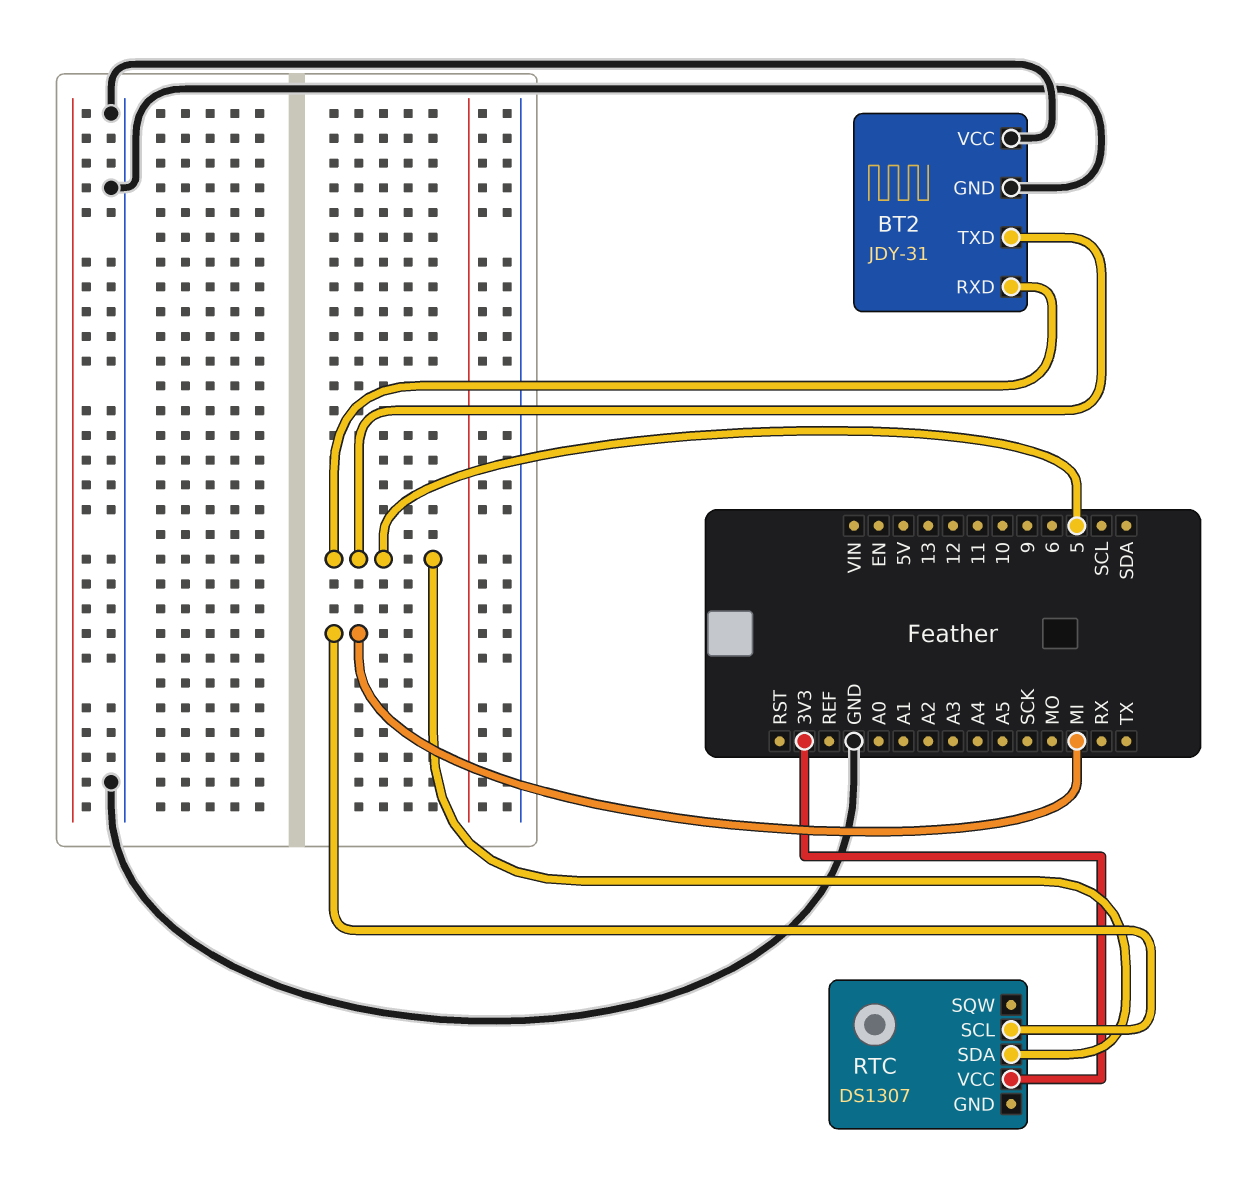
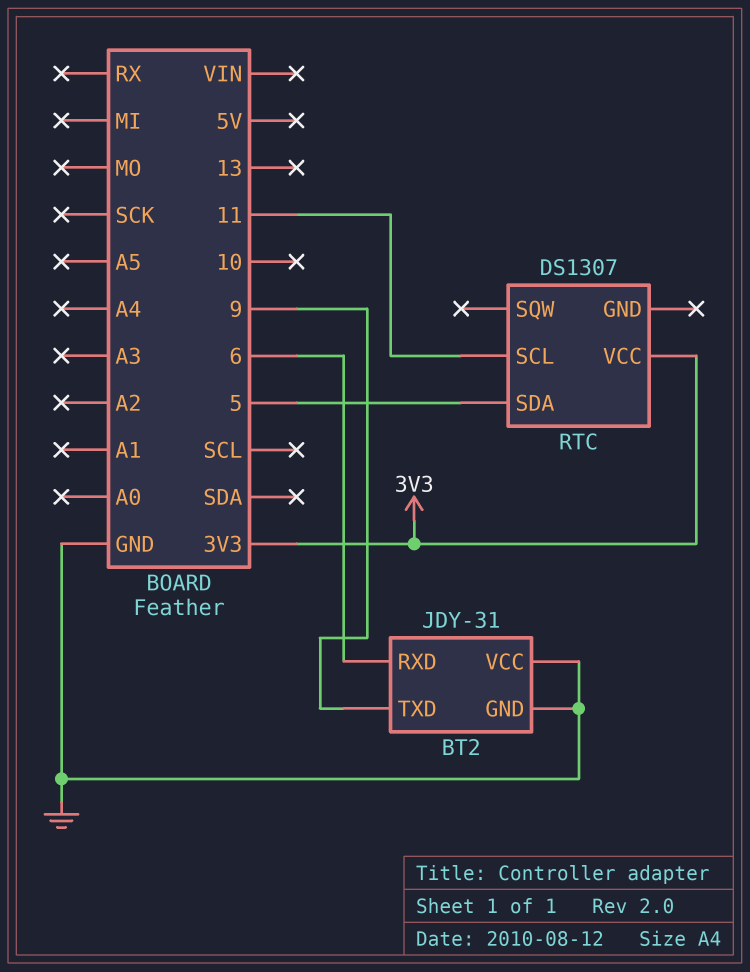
BT2 pin RXD: 5 -> 6
BT2 pin TXD: 5 -> 9
RTC pin SCL: MI -> 11

